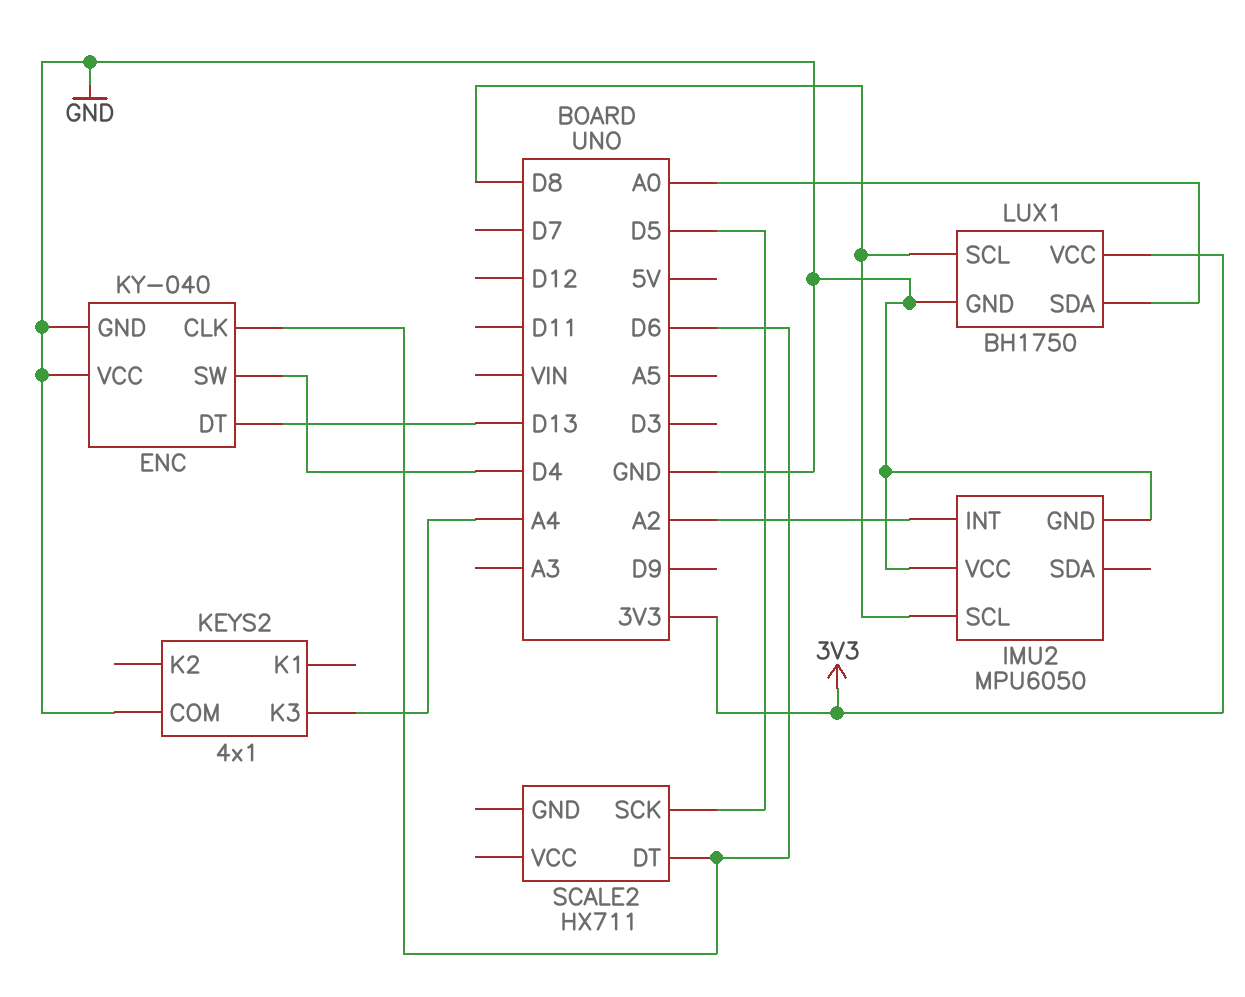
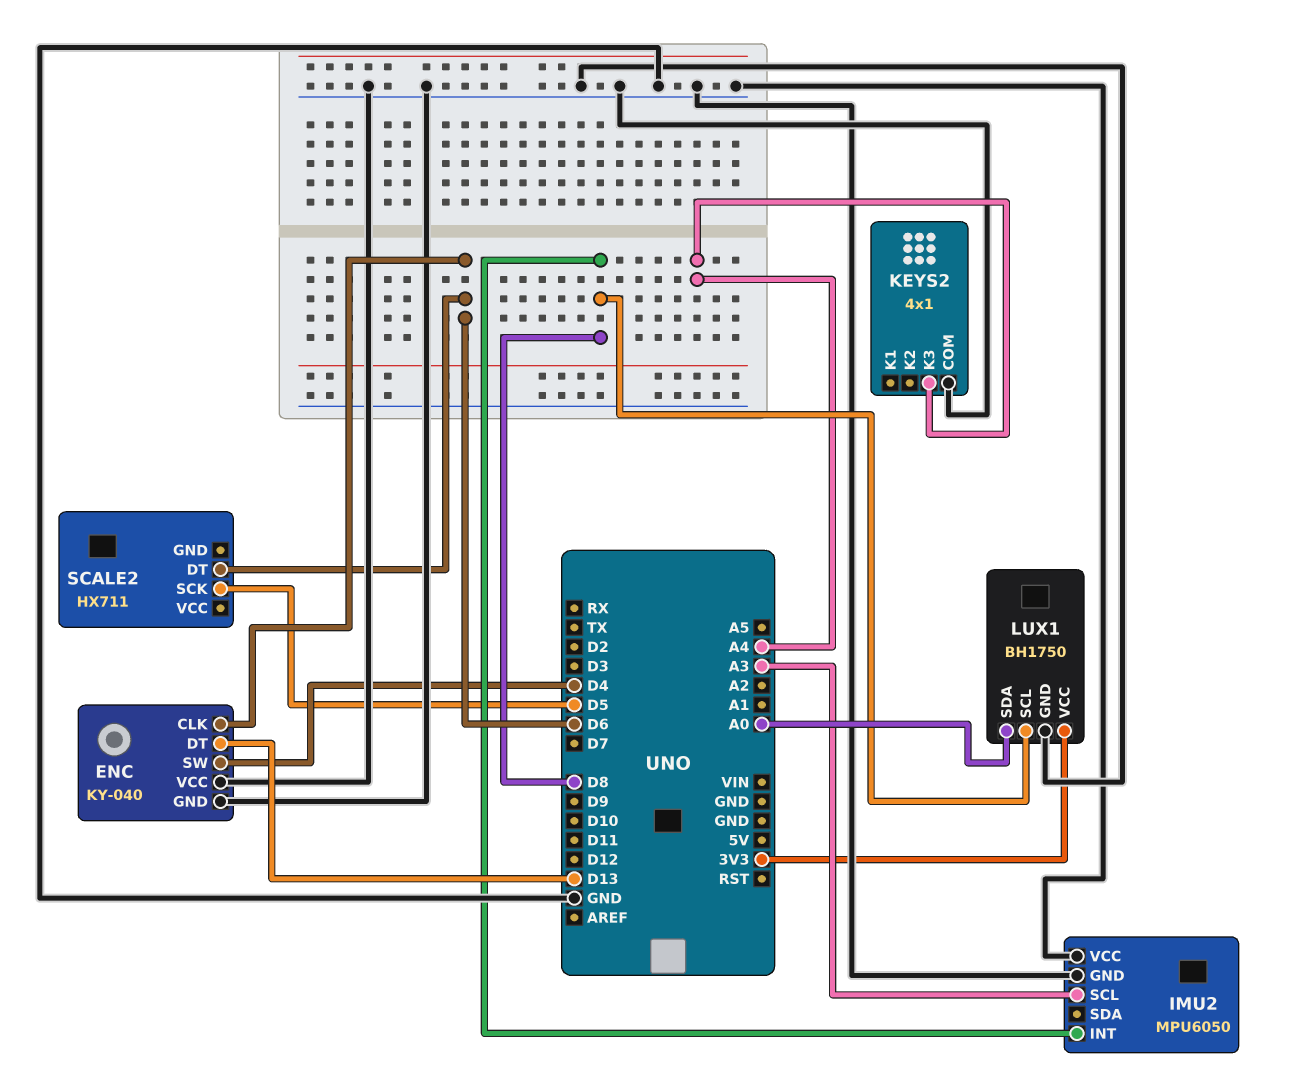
IMU2 pin INT: A2 -> D8
IMU2 pin SCL: D8 -> A3

